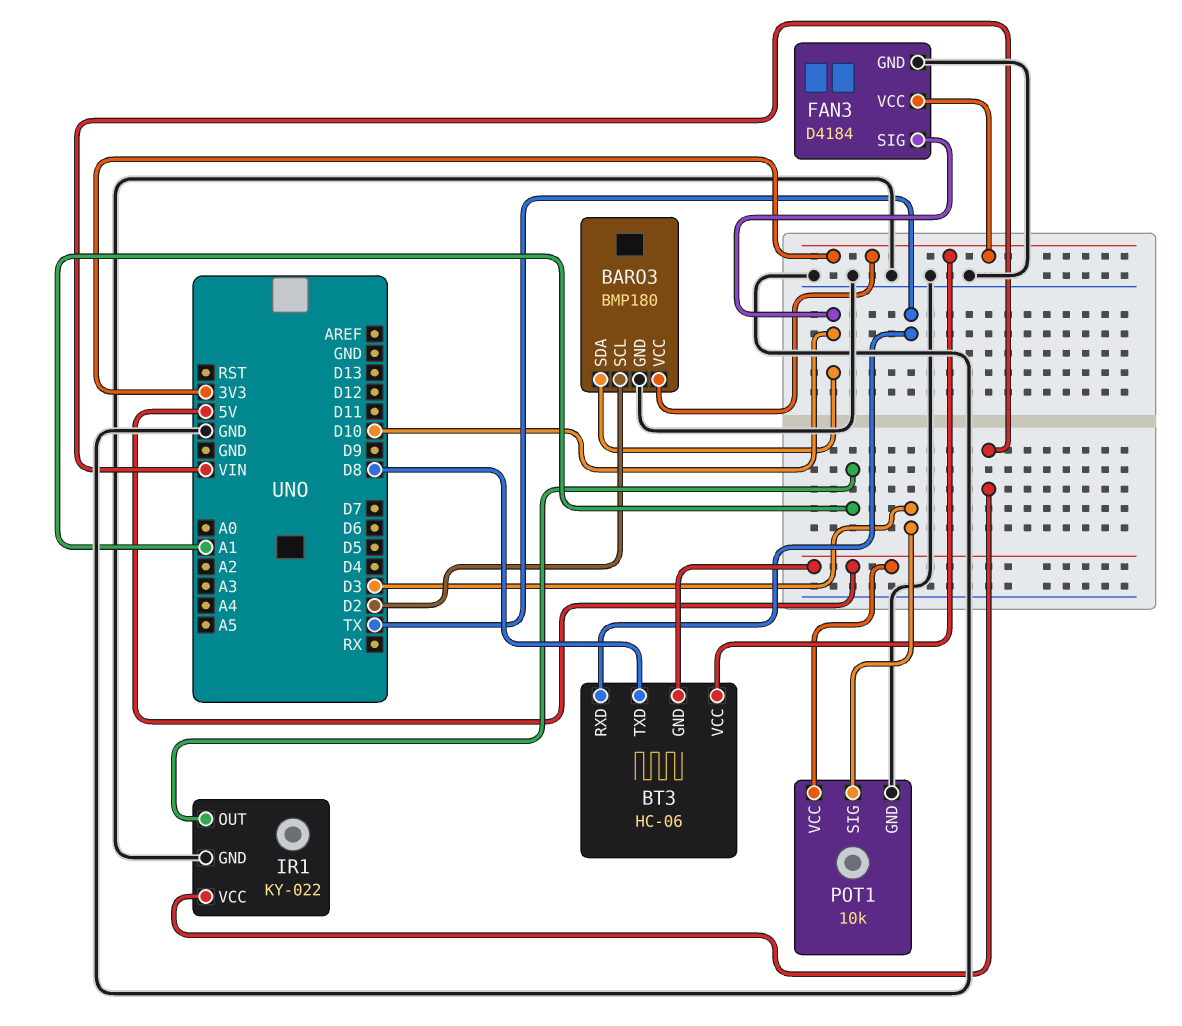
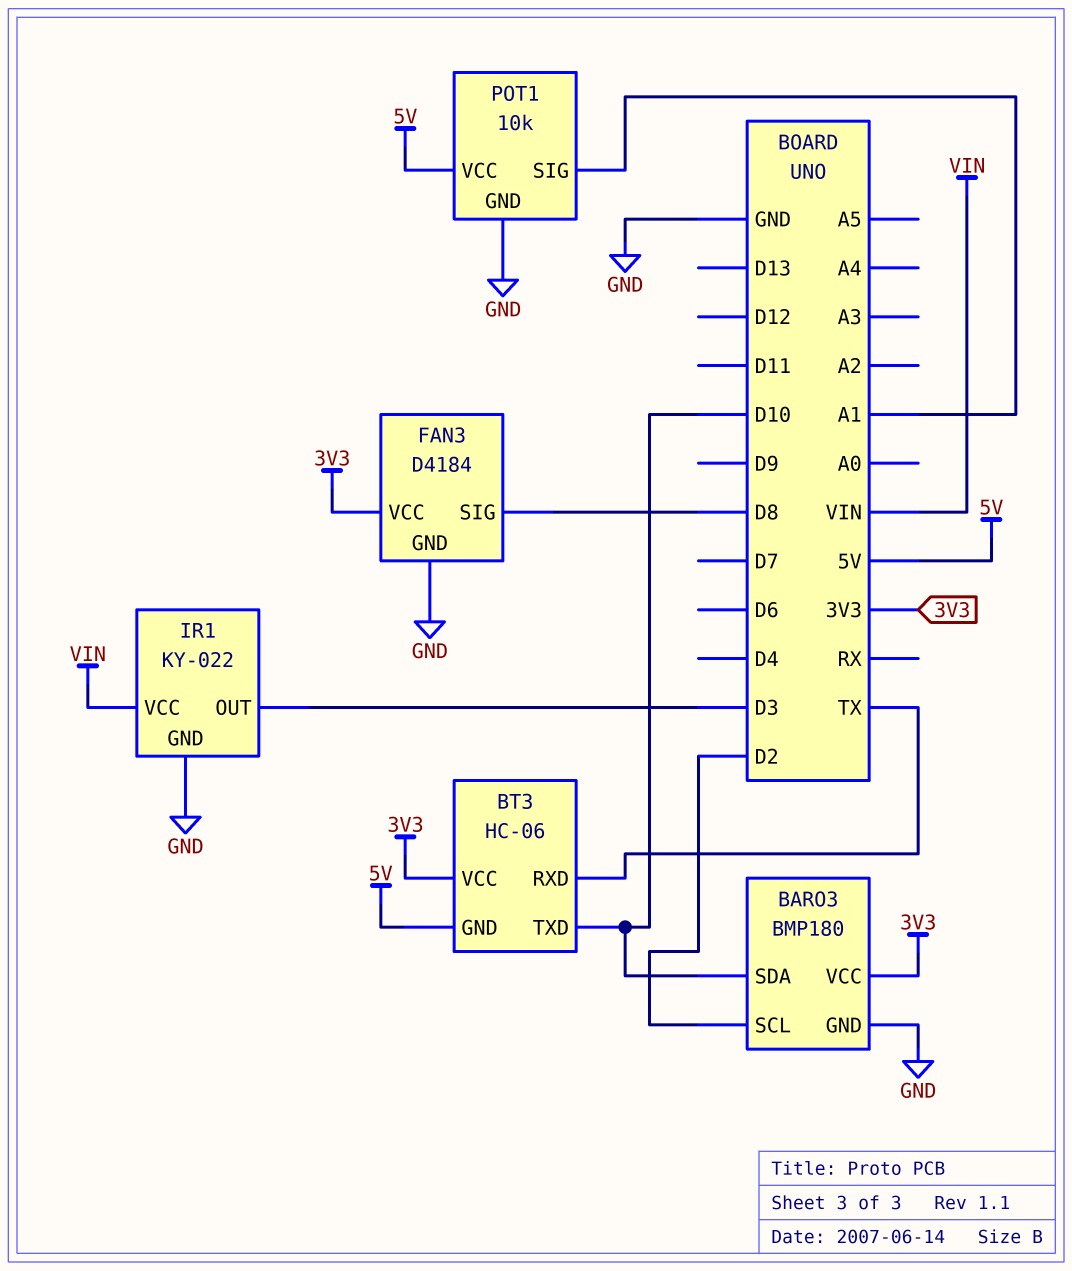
BT3 pin TXD: D8 -> D10
FAN3 pin SIG: D10 -> D8
IR1 pin OUT: A1 -> D3
POT1 pin SIG: D3 -> A1

